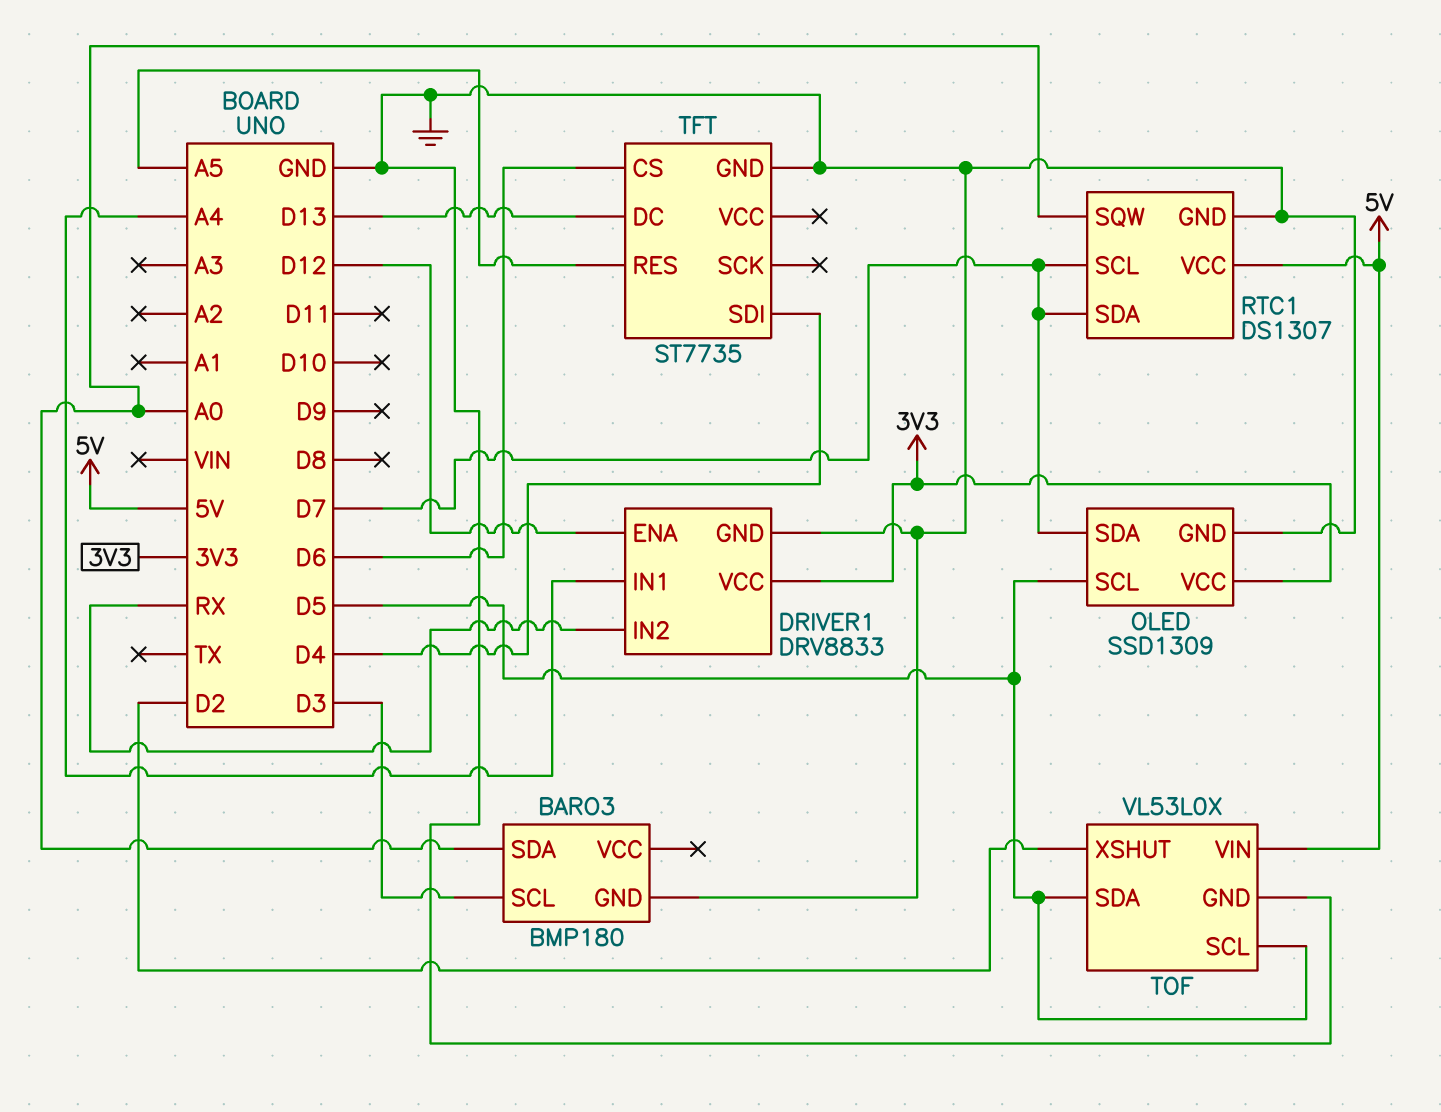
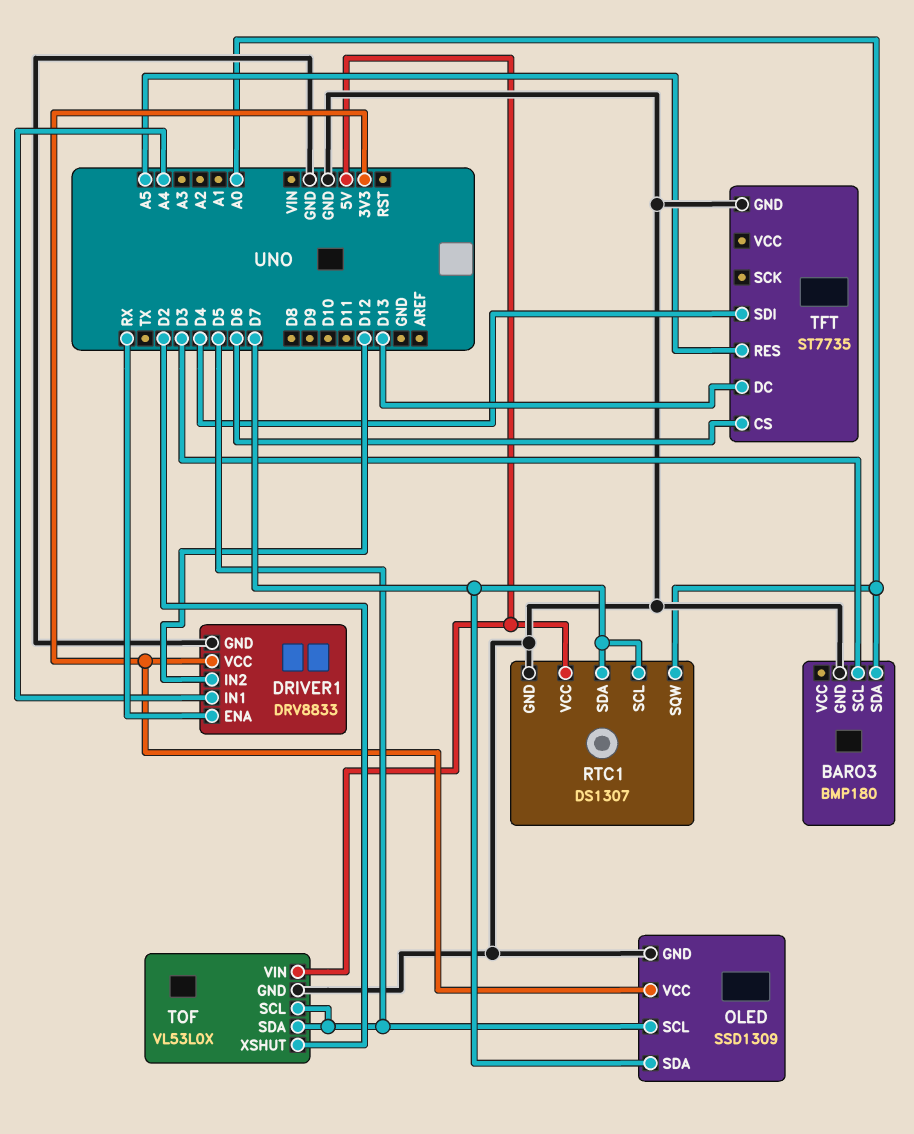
DRIVER1 pin ENA: D12 -> RX
DRIVER1 pin IN2: RX -> D12

